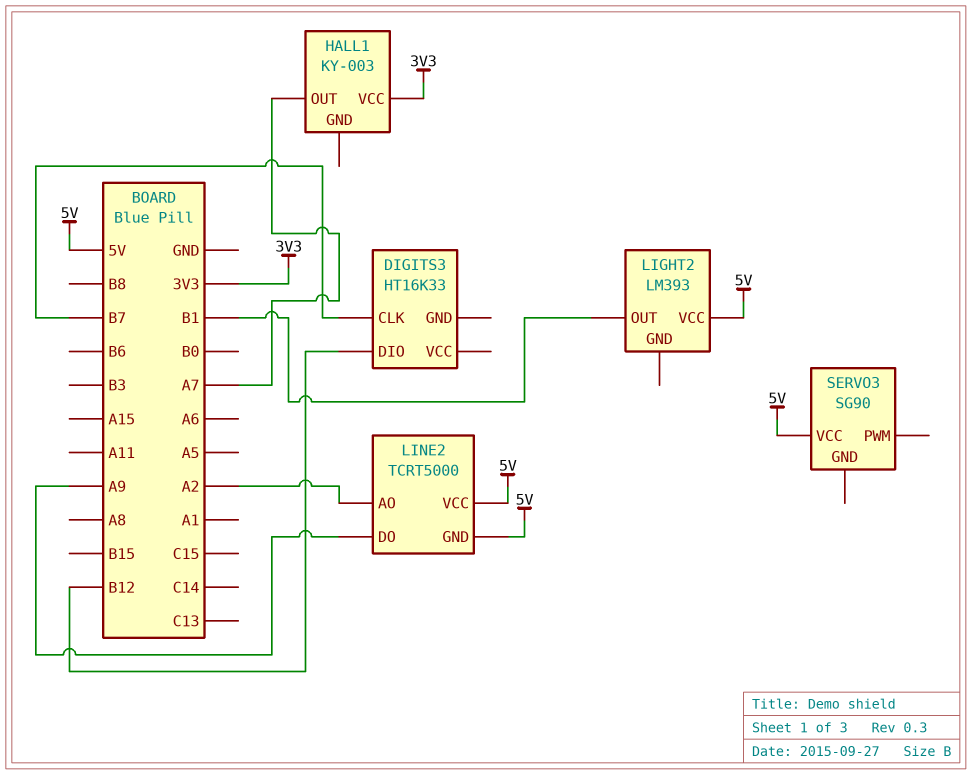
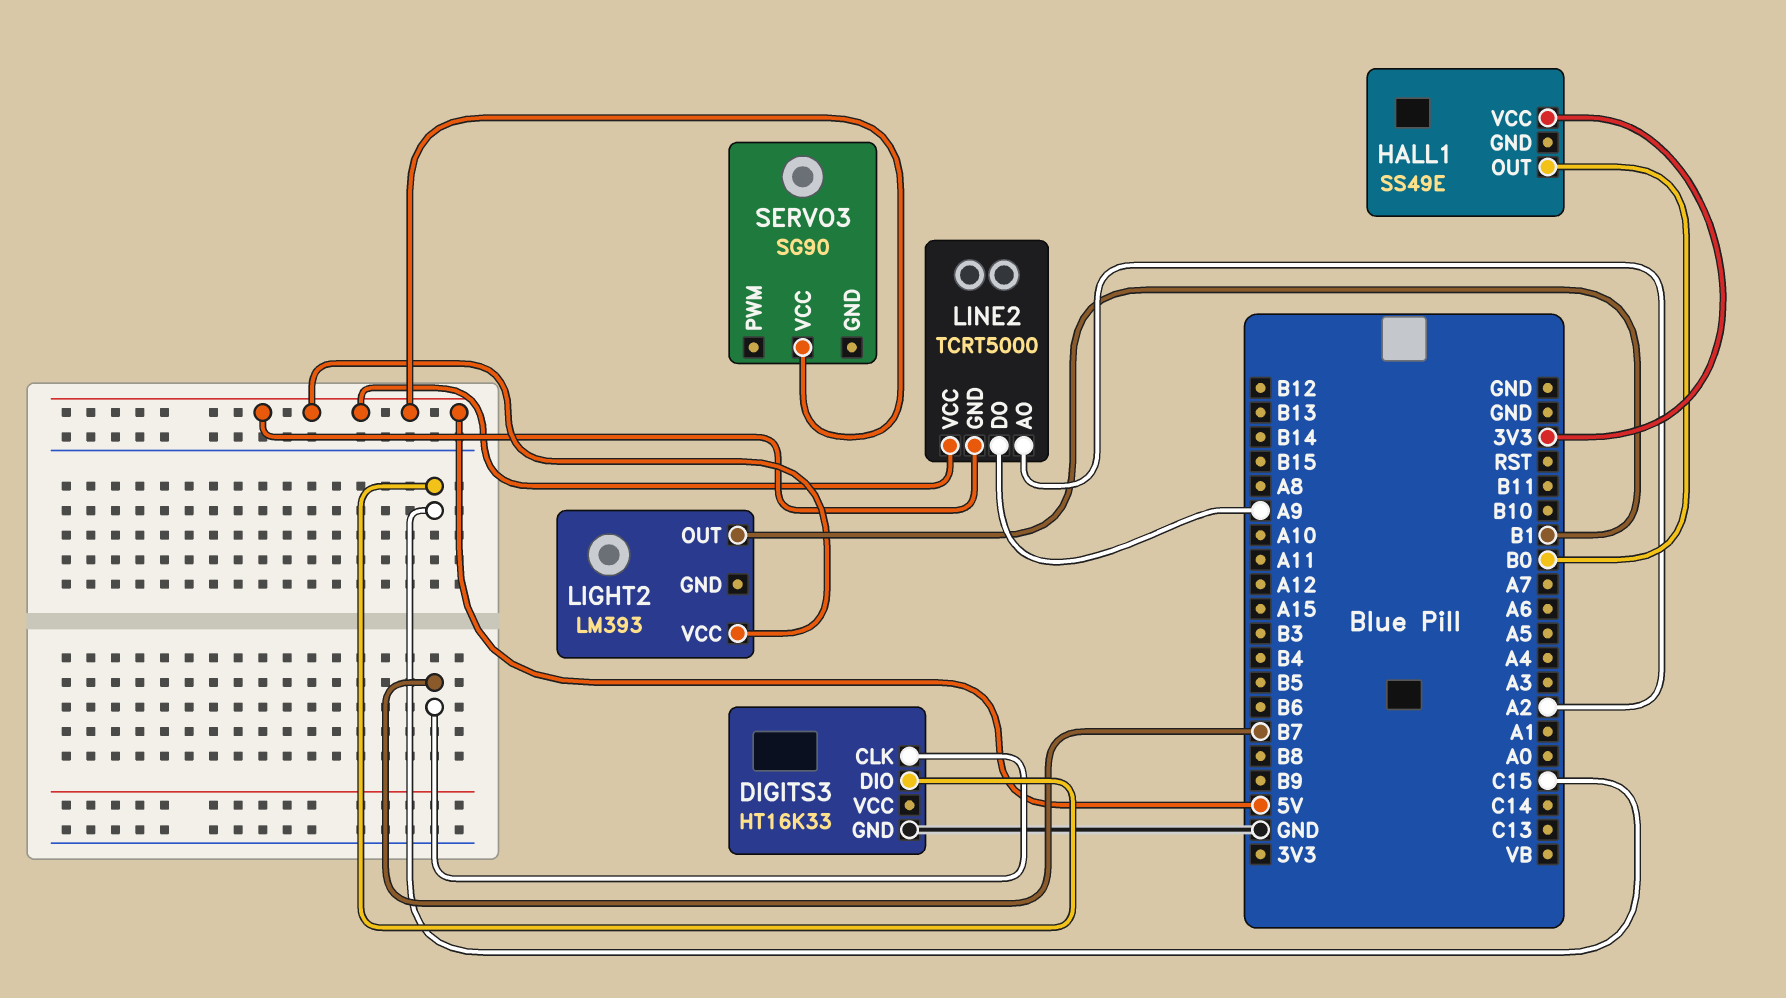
DIGITS3 pin DIO: B12 -> C15
DIGITS3 pin GND: none -> GND
HALL1: KY-003 -> SS49E
HALL1 pin OUT: A7 -> B0

